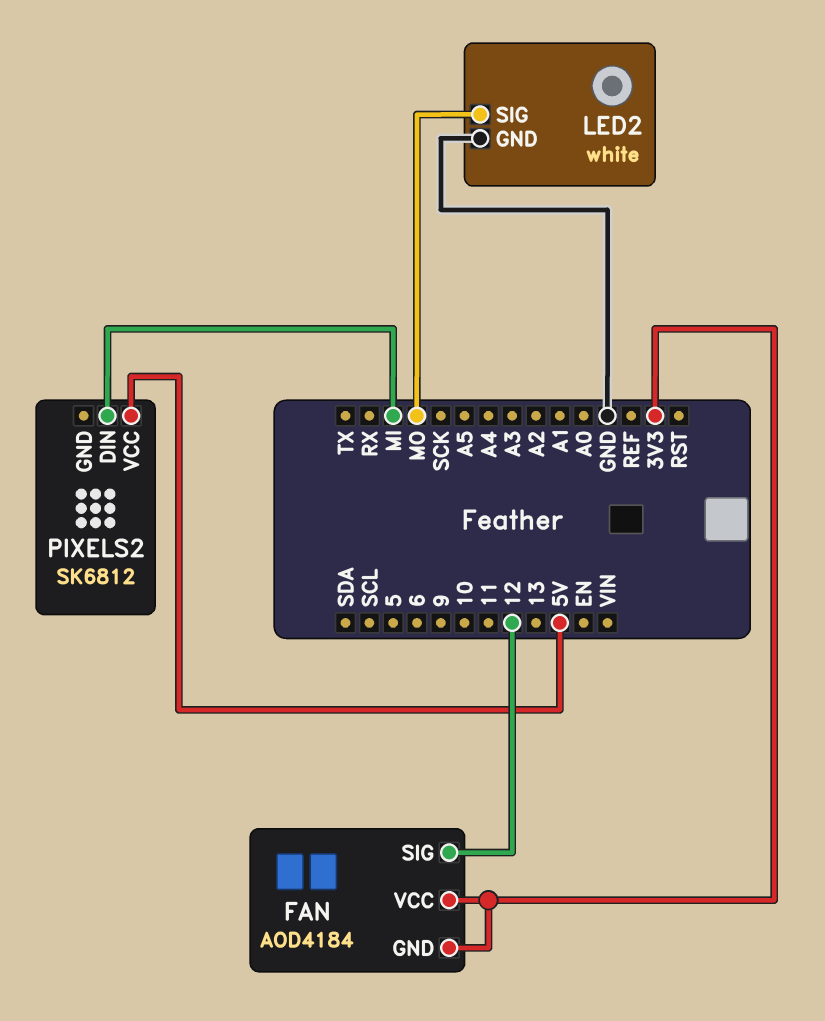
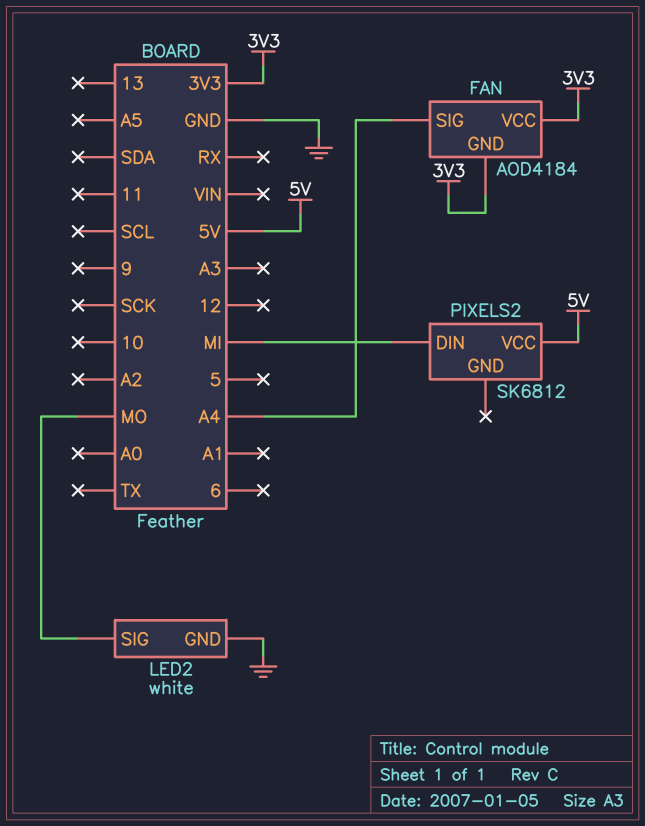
FAN pin SIG: 12 -> A4

